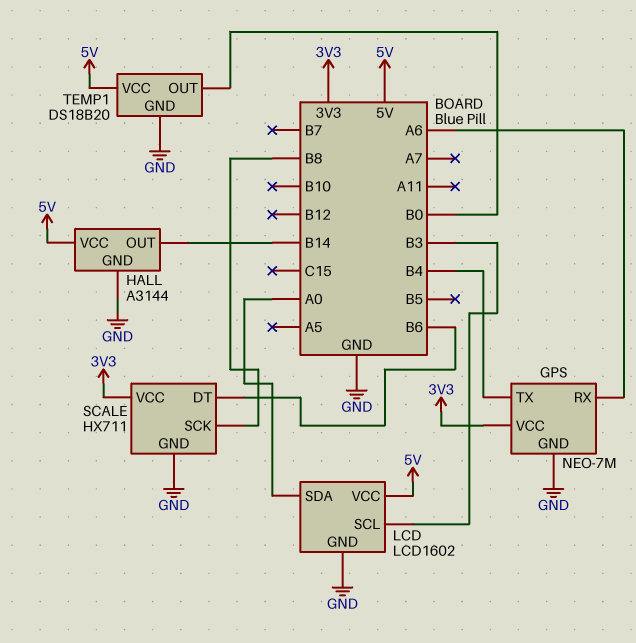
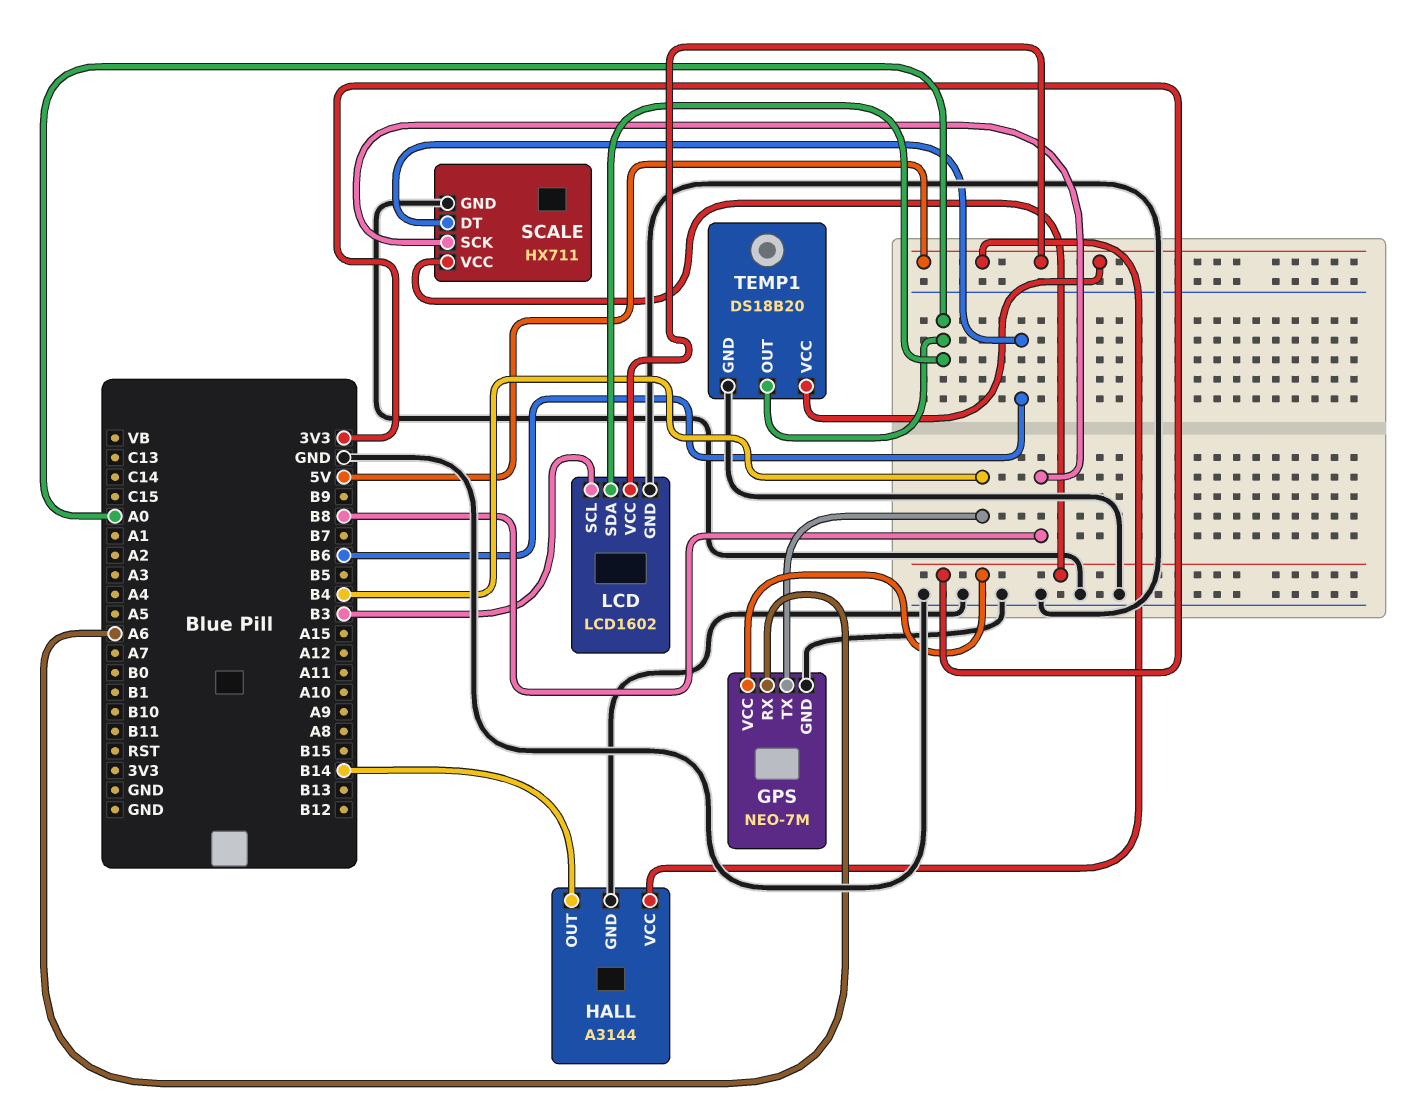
TEMP1 pin OUT: B0 -> A0

